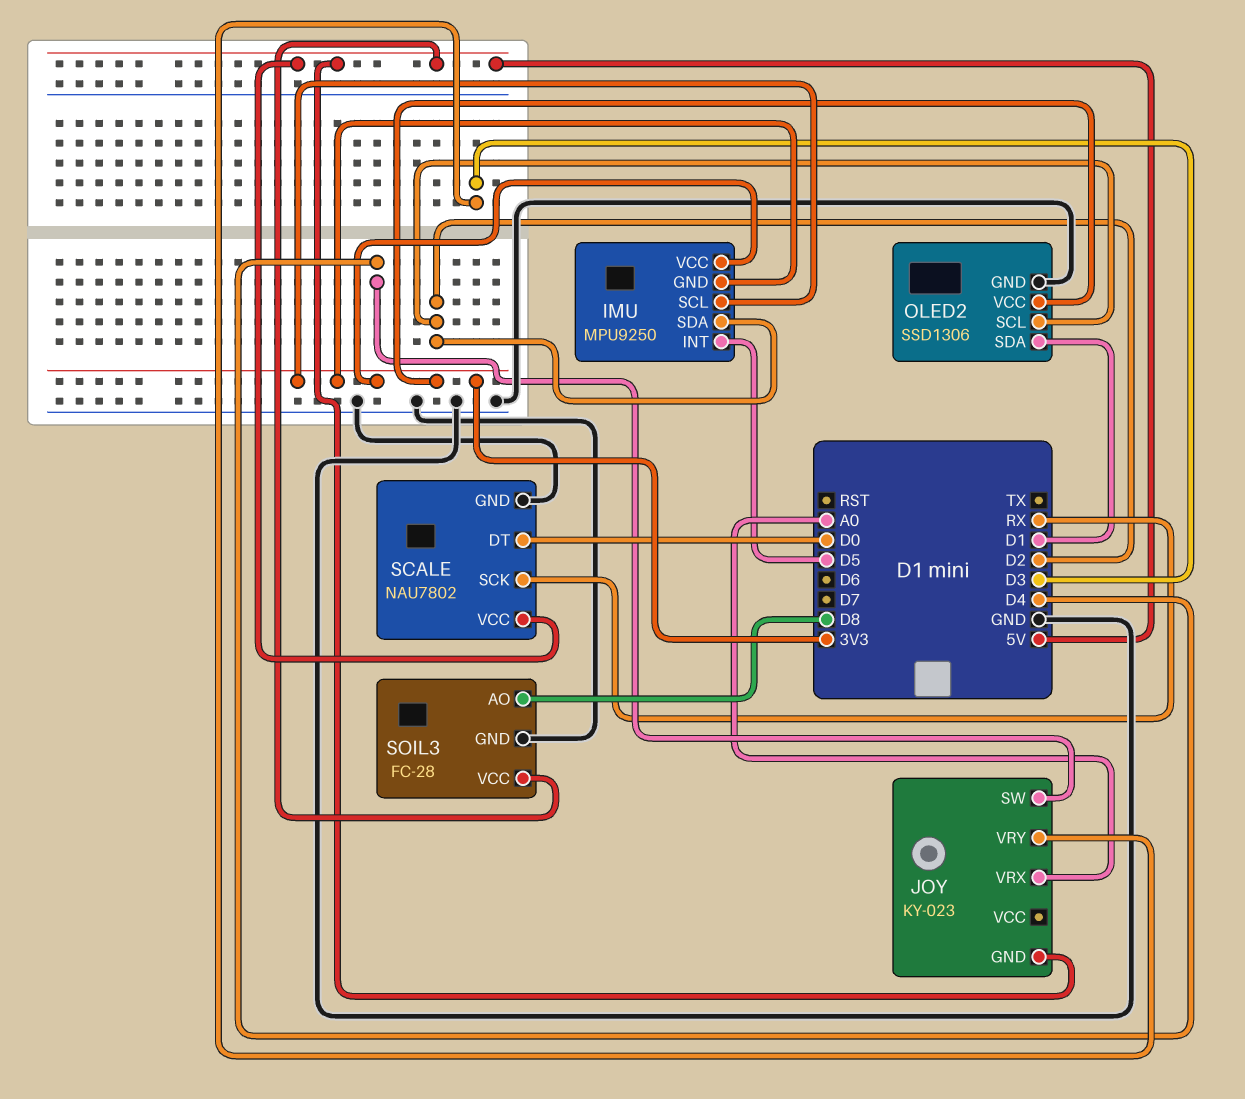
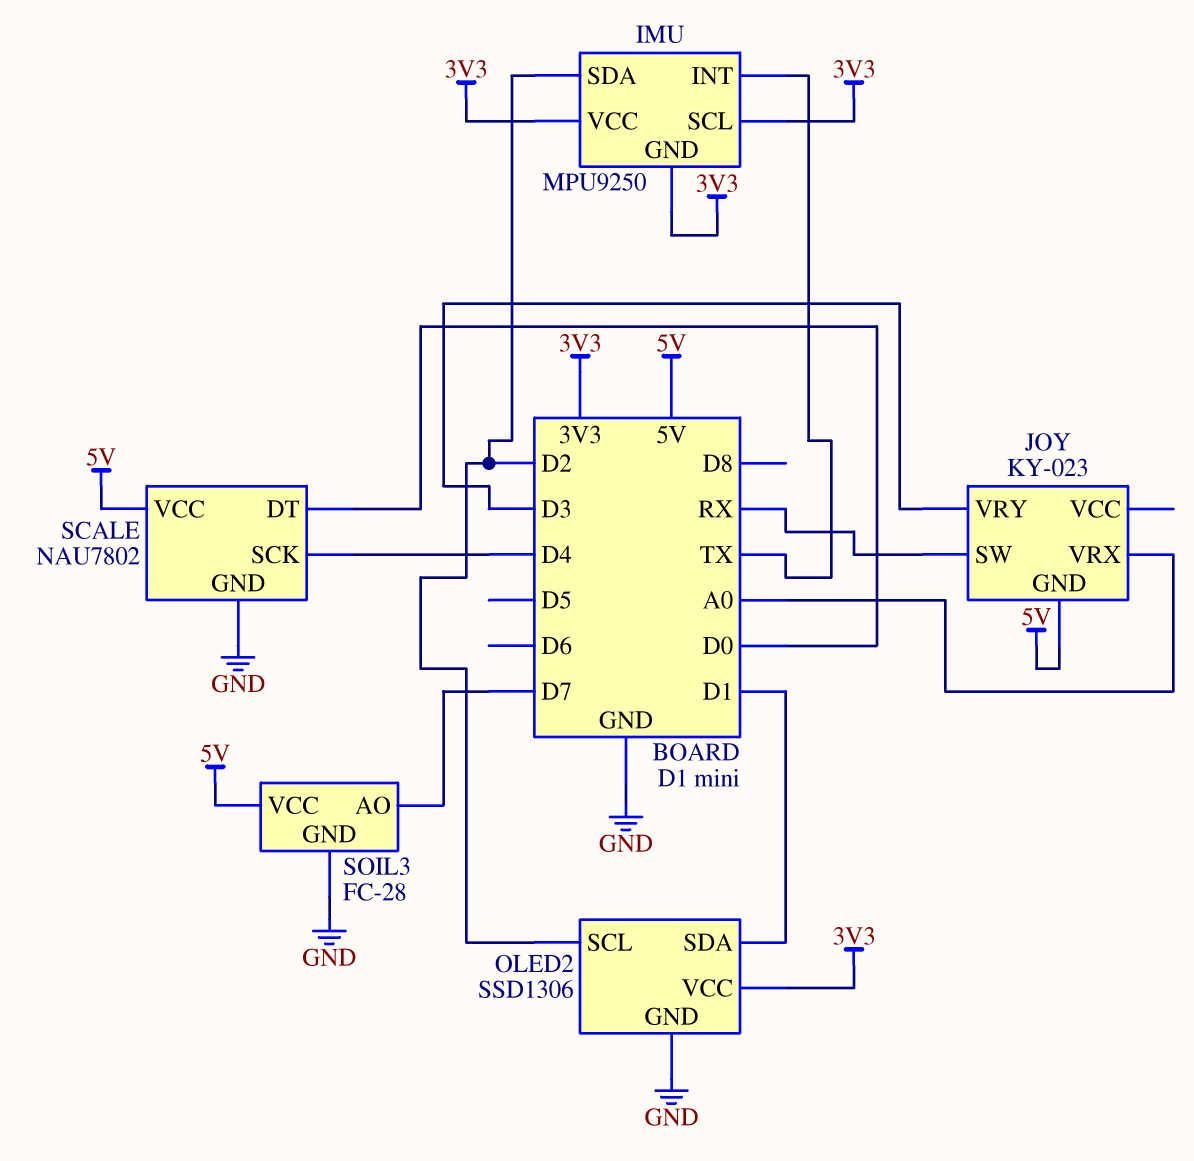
IMU pin INT: D5 -> TX
JOY pin SW: D4 -> RX
SCALE pin SCK: RX -> D4
SOIL3 pin AO: D8 -> D7

